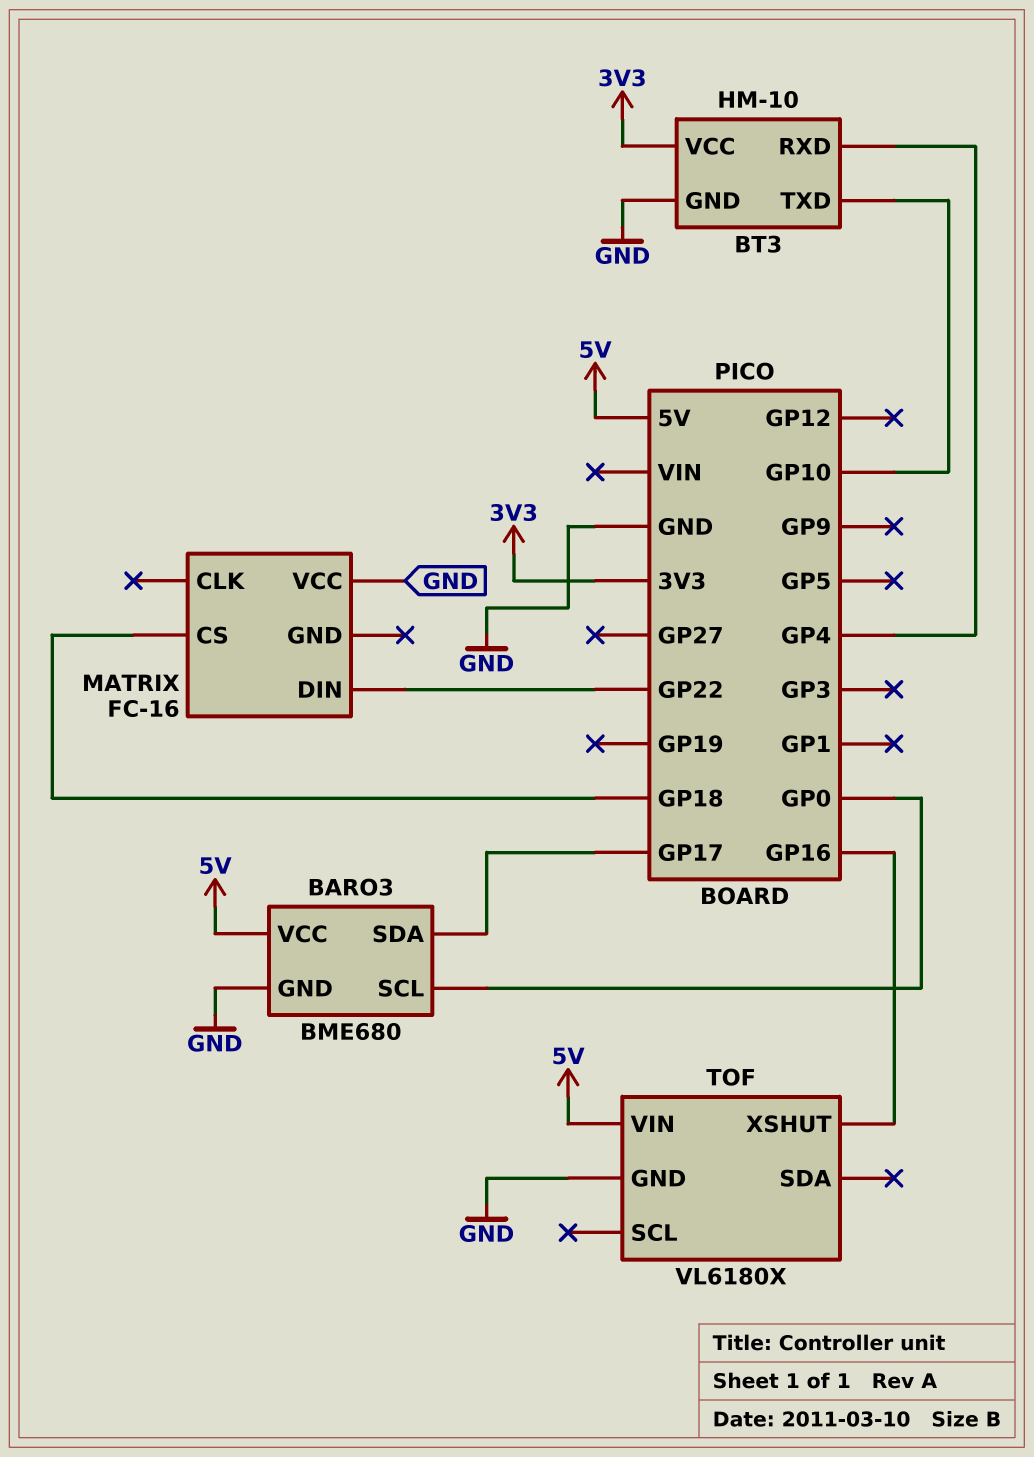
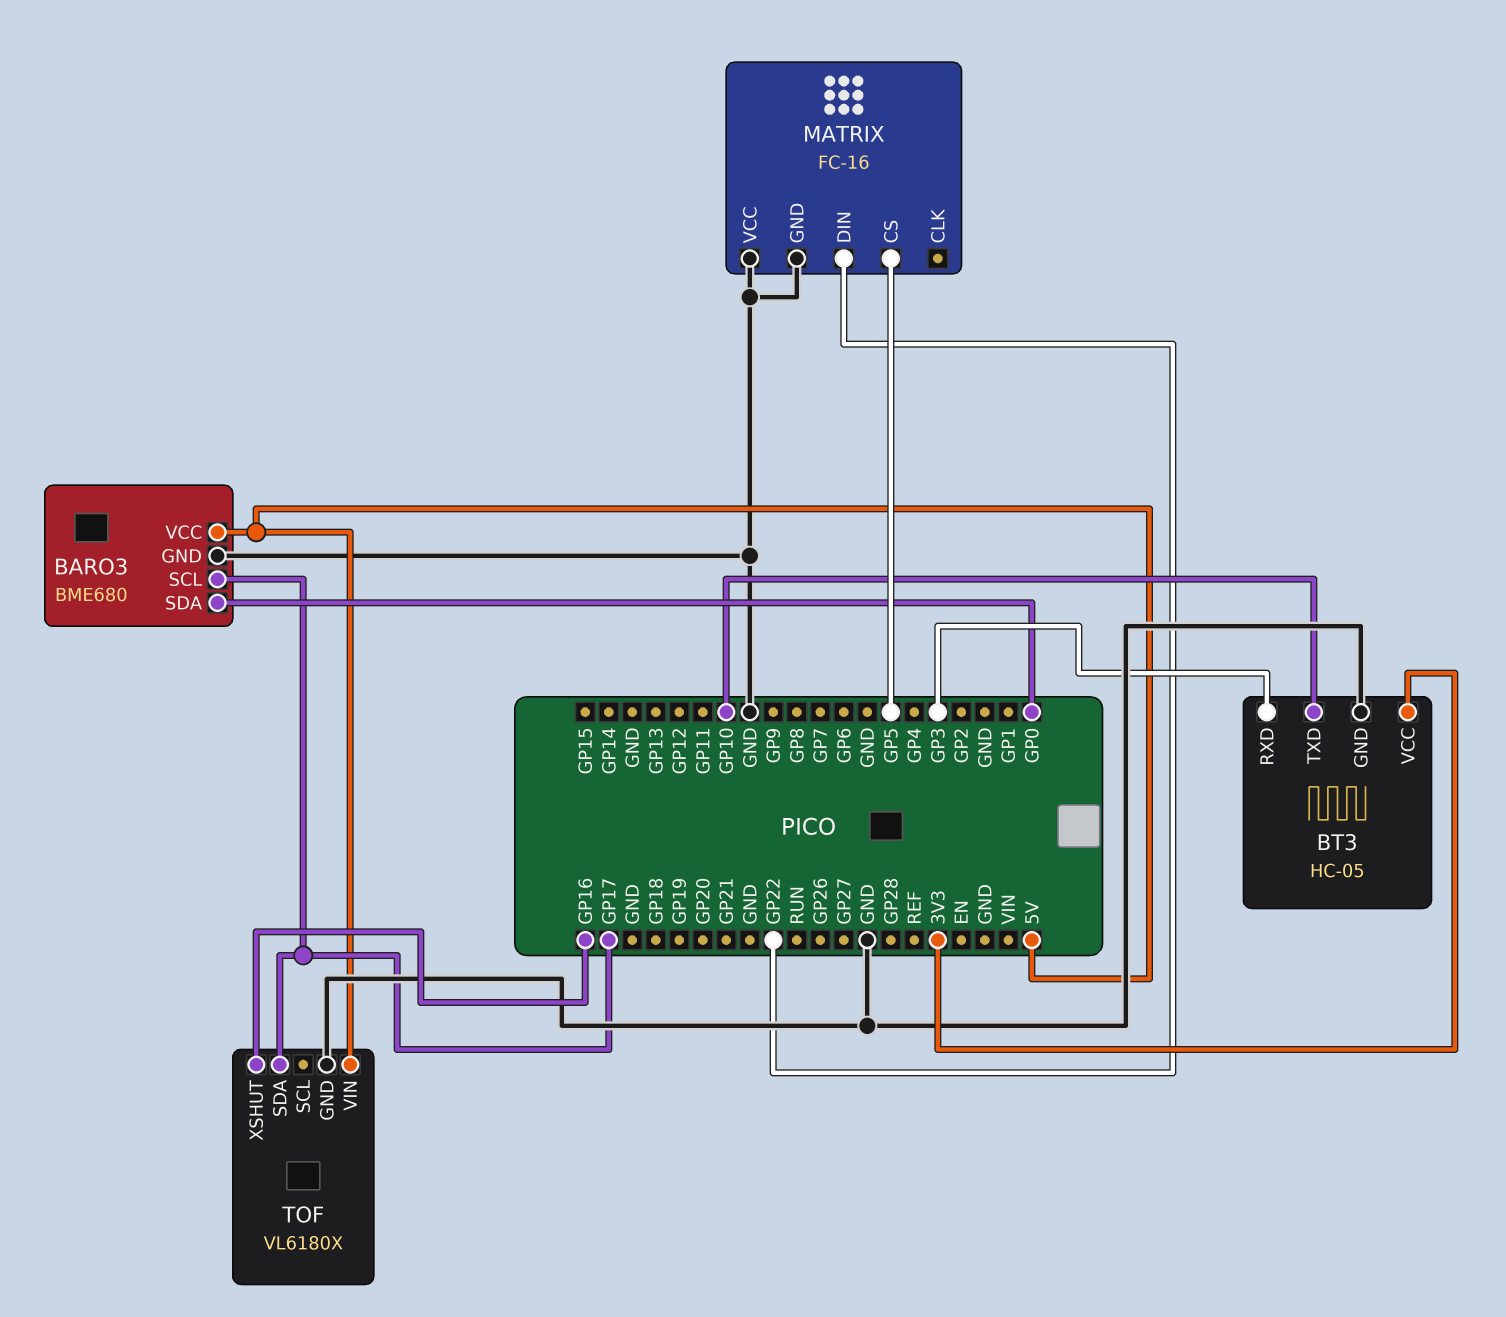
BARO3 pin SCL: GP0 -> GP17
BARO3 pin SDA: GP17 -> GP0
BT3: HM-10 -> HC-05
BT3 pin RXD: GP4 -> GP3
MATRIX pin CS: GP18 -> GP5
MATRIX pin GND: none -> GND
TOF pin SDA: none -> GP17

